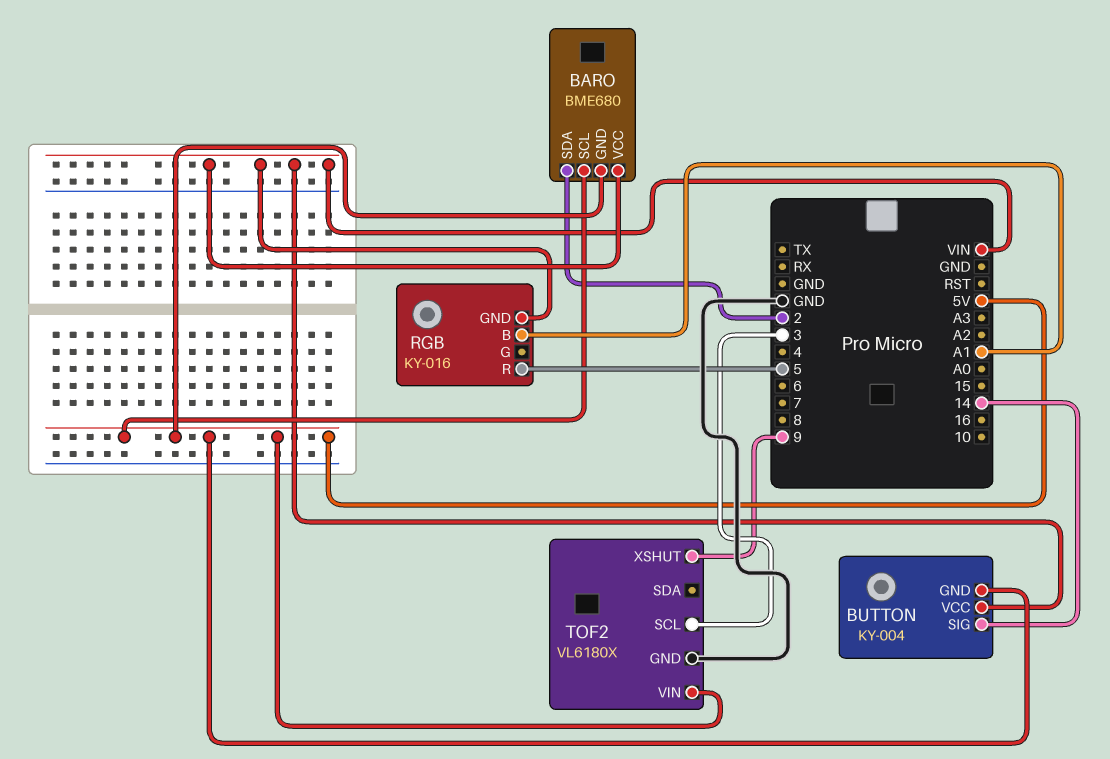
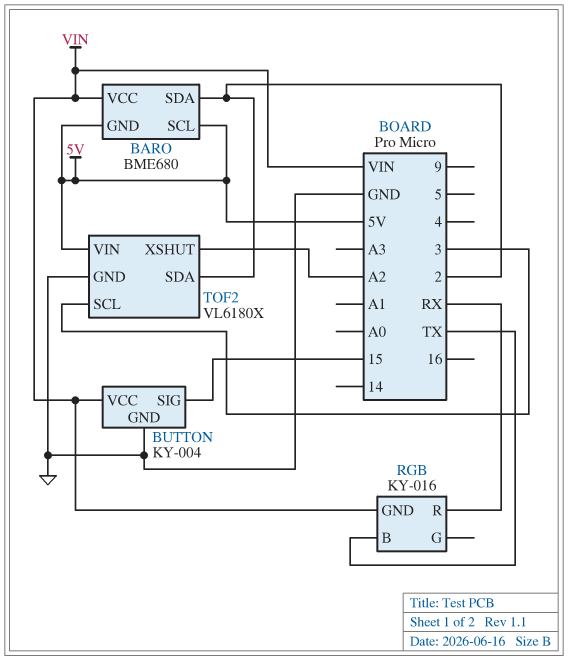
BUTTON pin GND: 5V -> GND
BUTTON pin SIG: 14 -> 15
RGB pin B: A1 -> TX
RGB pin R: 5 -> RX
TOF2 pin SDA: none -> 2
TOF2 pin XSHUT: 9 -> A2

